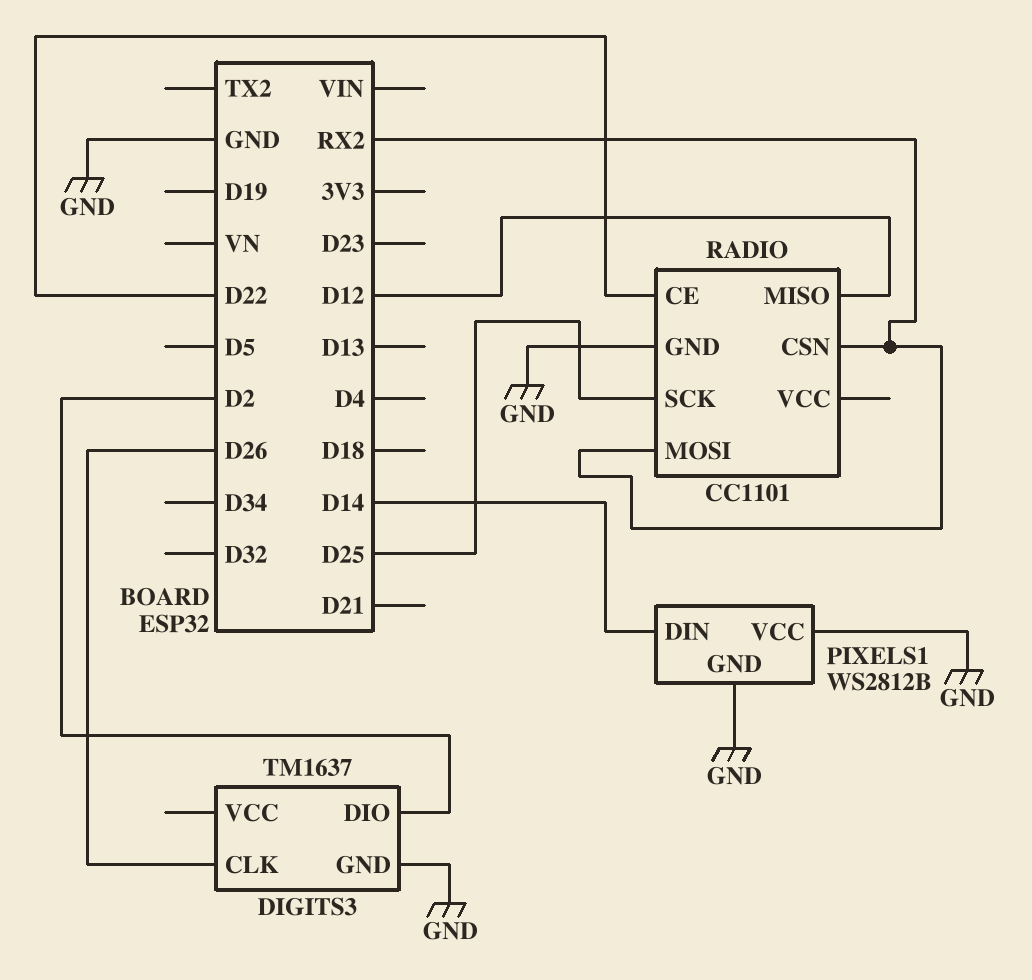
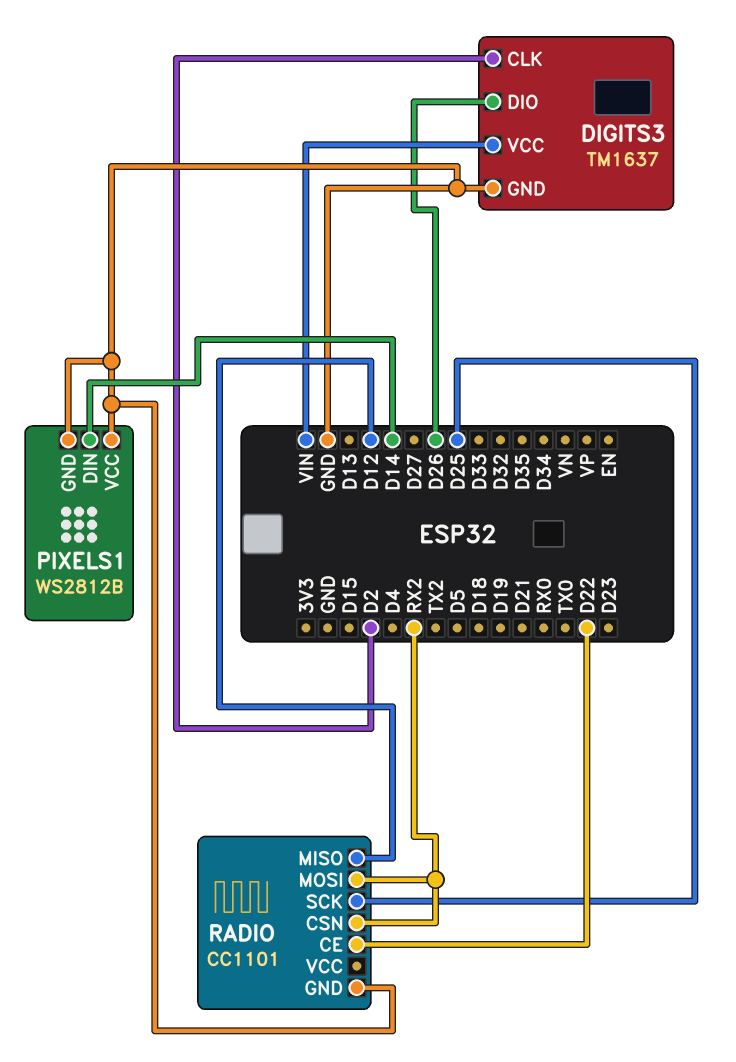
DIGITS3 pin CLK: D26 -> D2
DIGITS3 pin DIO: D2 -> D26
DIGITS3 pin VCC: none -> VIN

